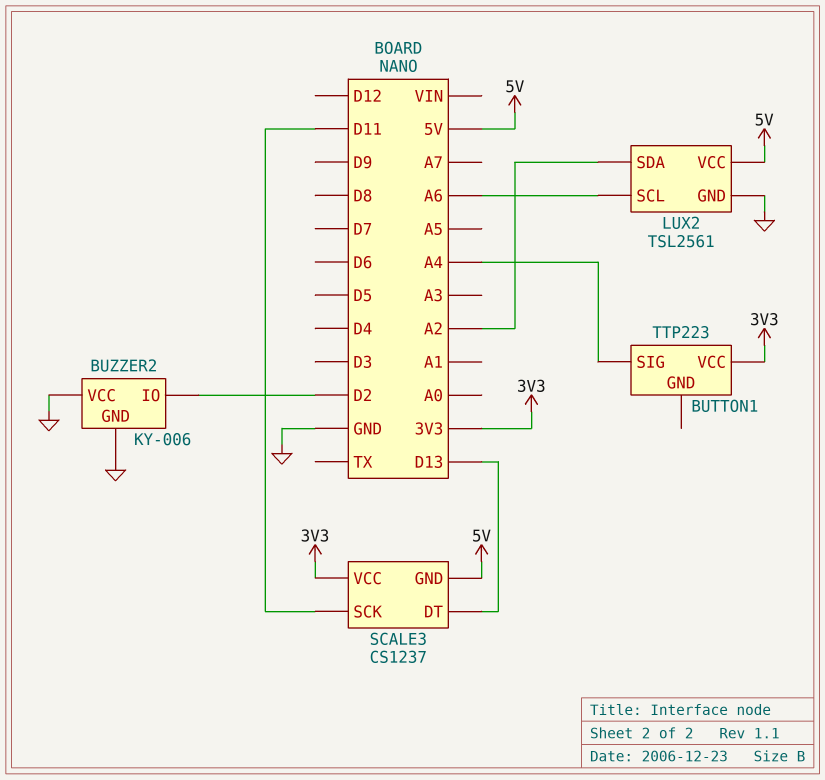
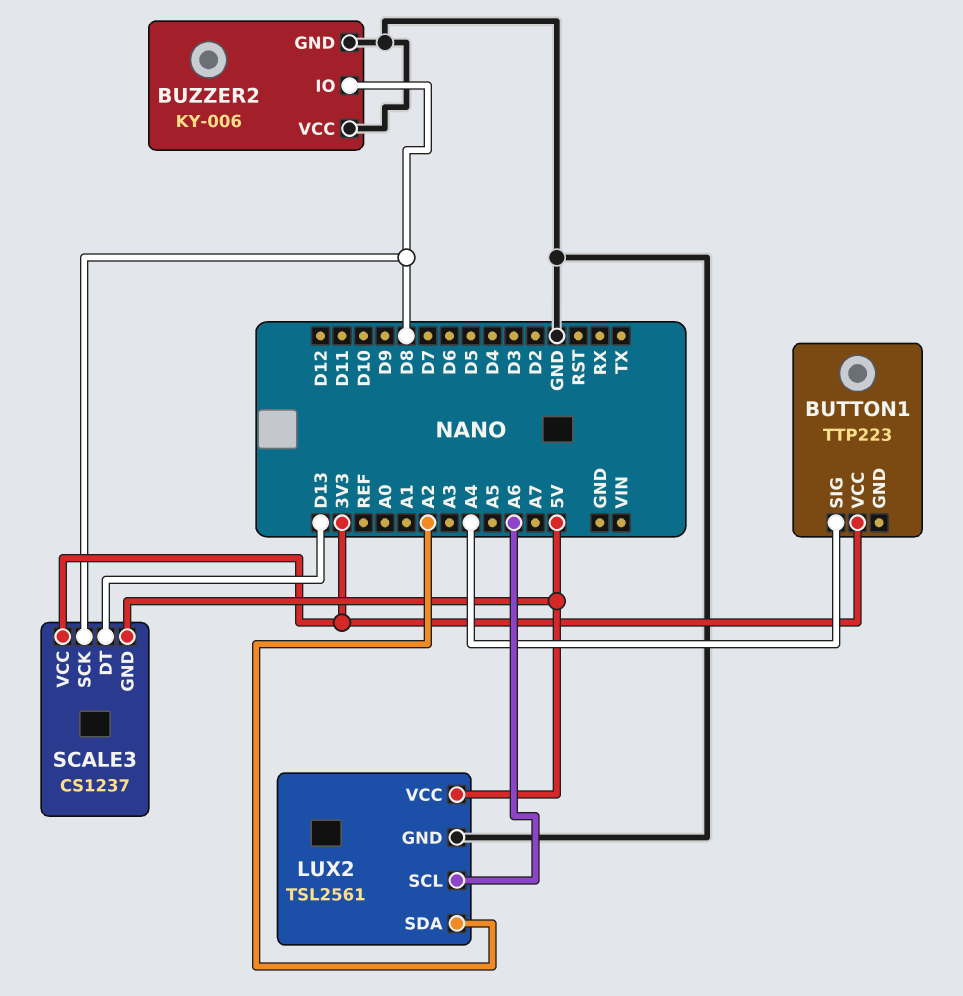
BUZZER2 pin IO: D2 -> D8
SCALE3 pin SCK: D11 -> D8

